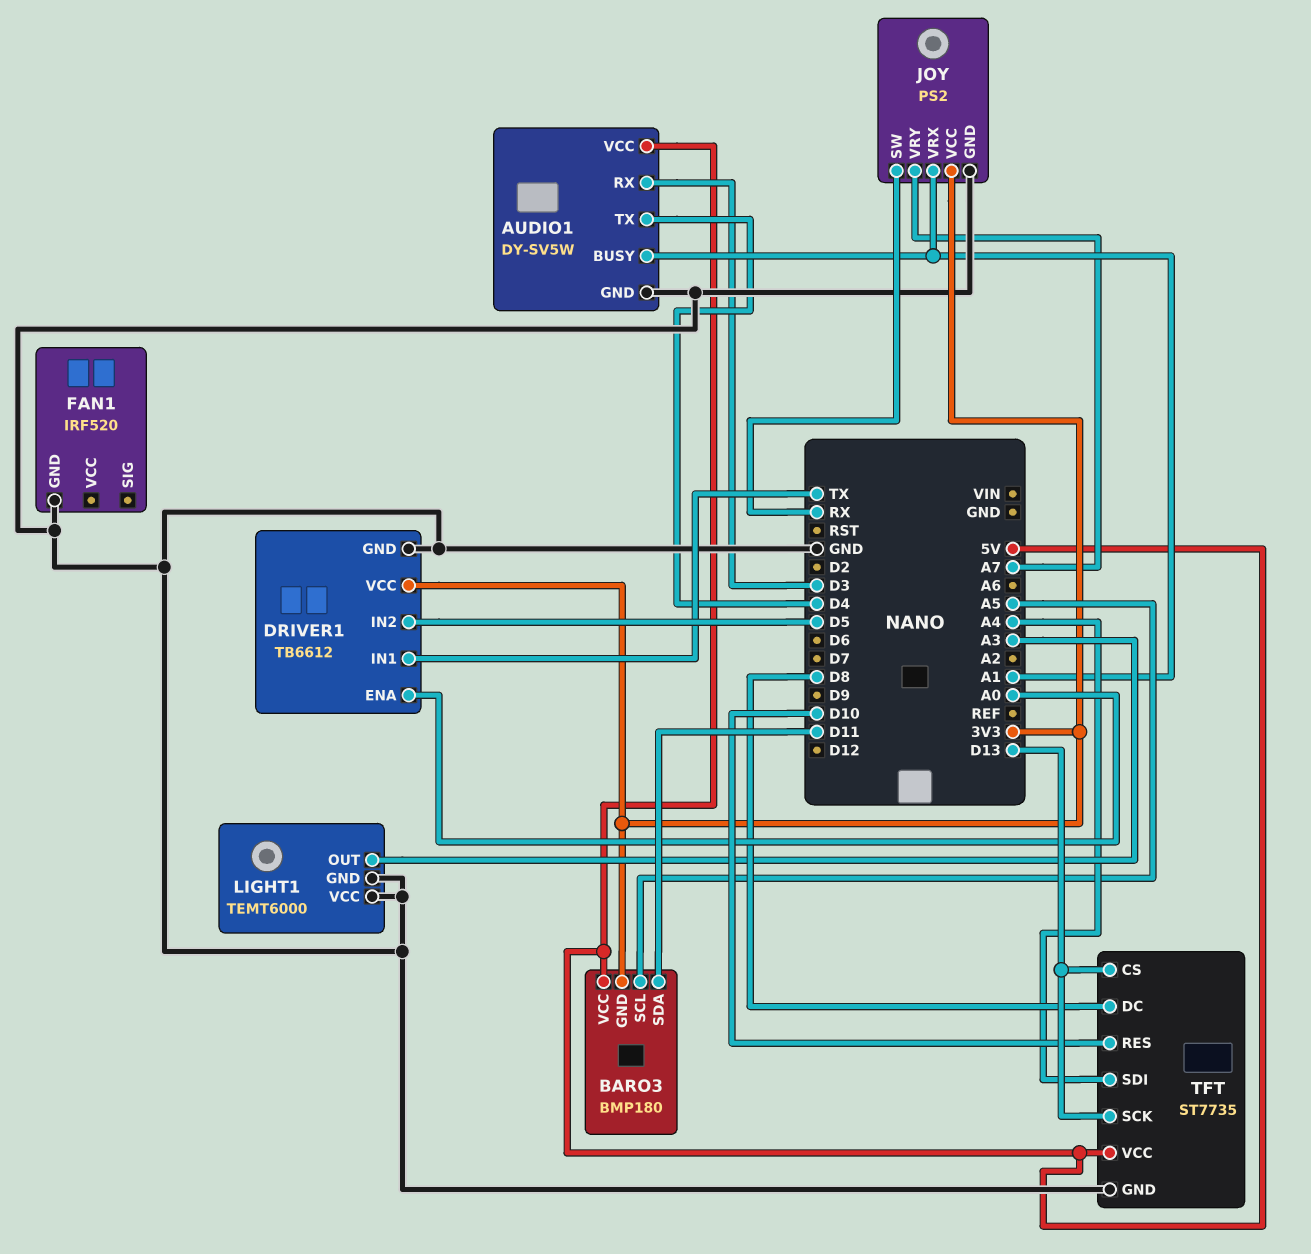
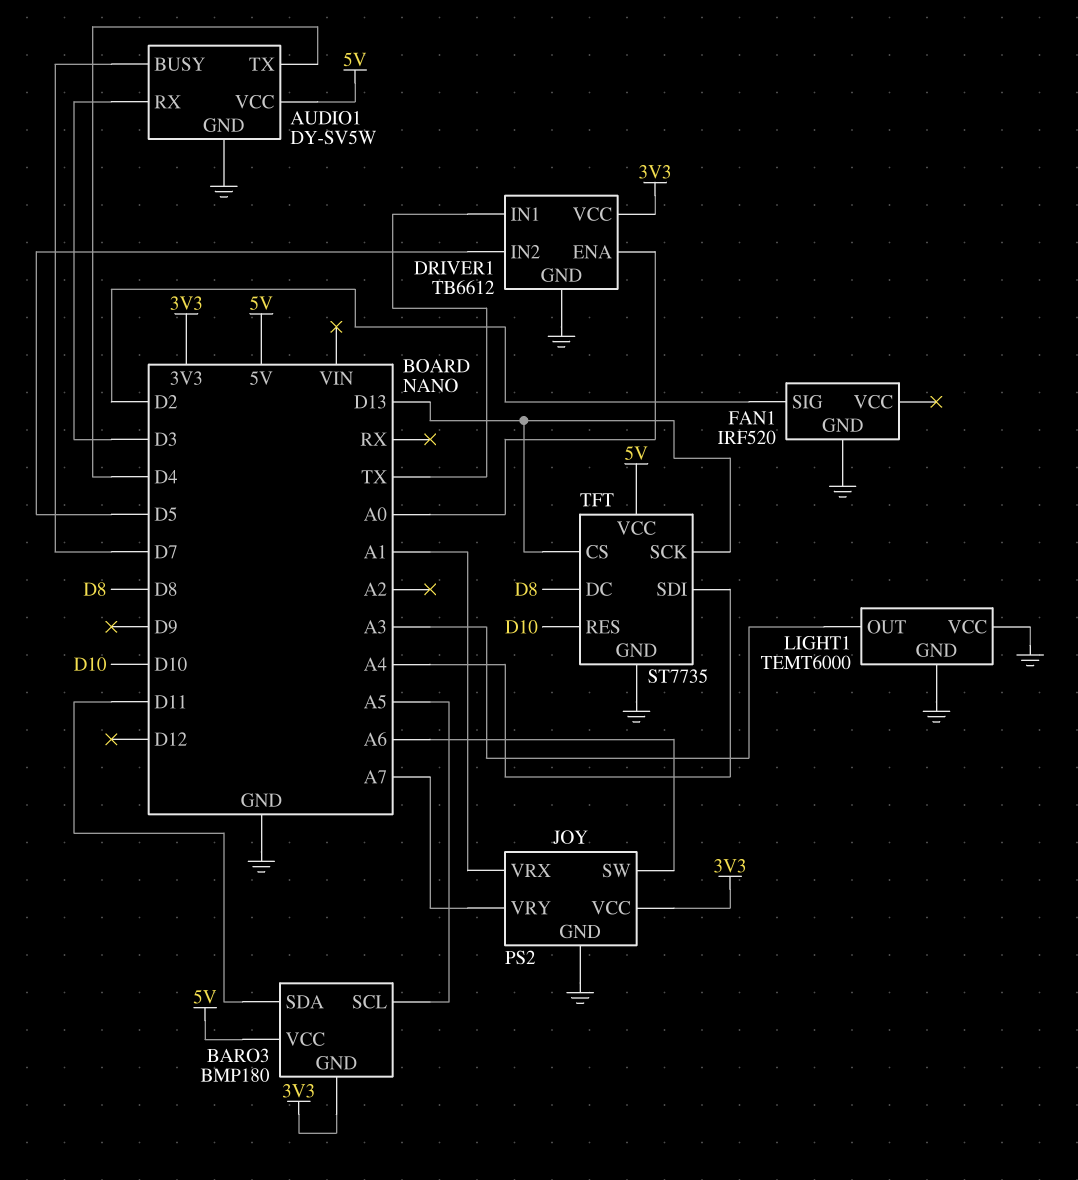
AUDIO1 pin BUSY: A1 -> D7
FAN1 pin SIG: none -> D2
JOY pin SW: RX -> A6

